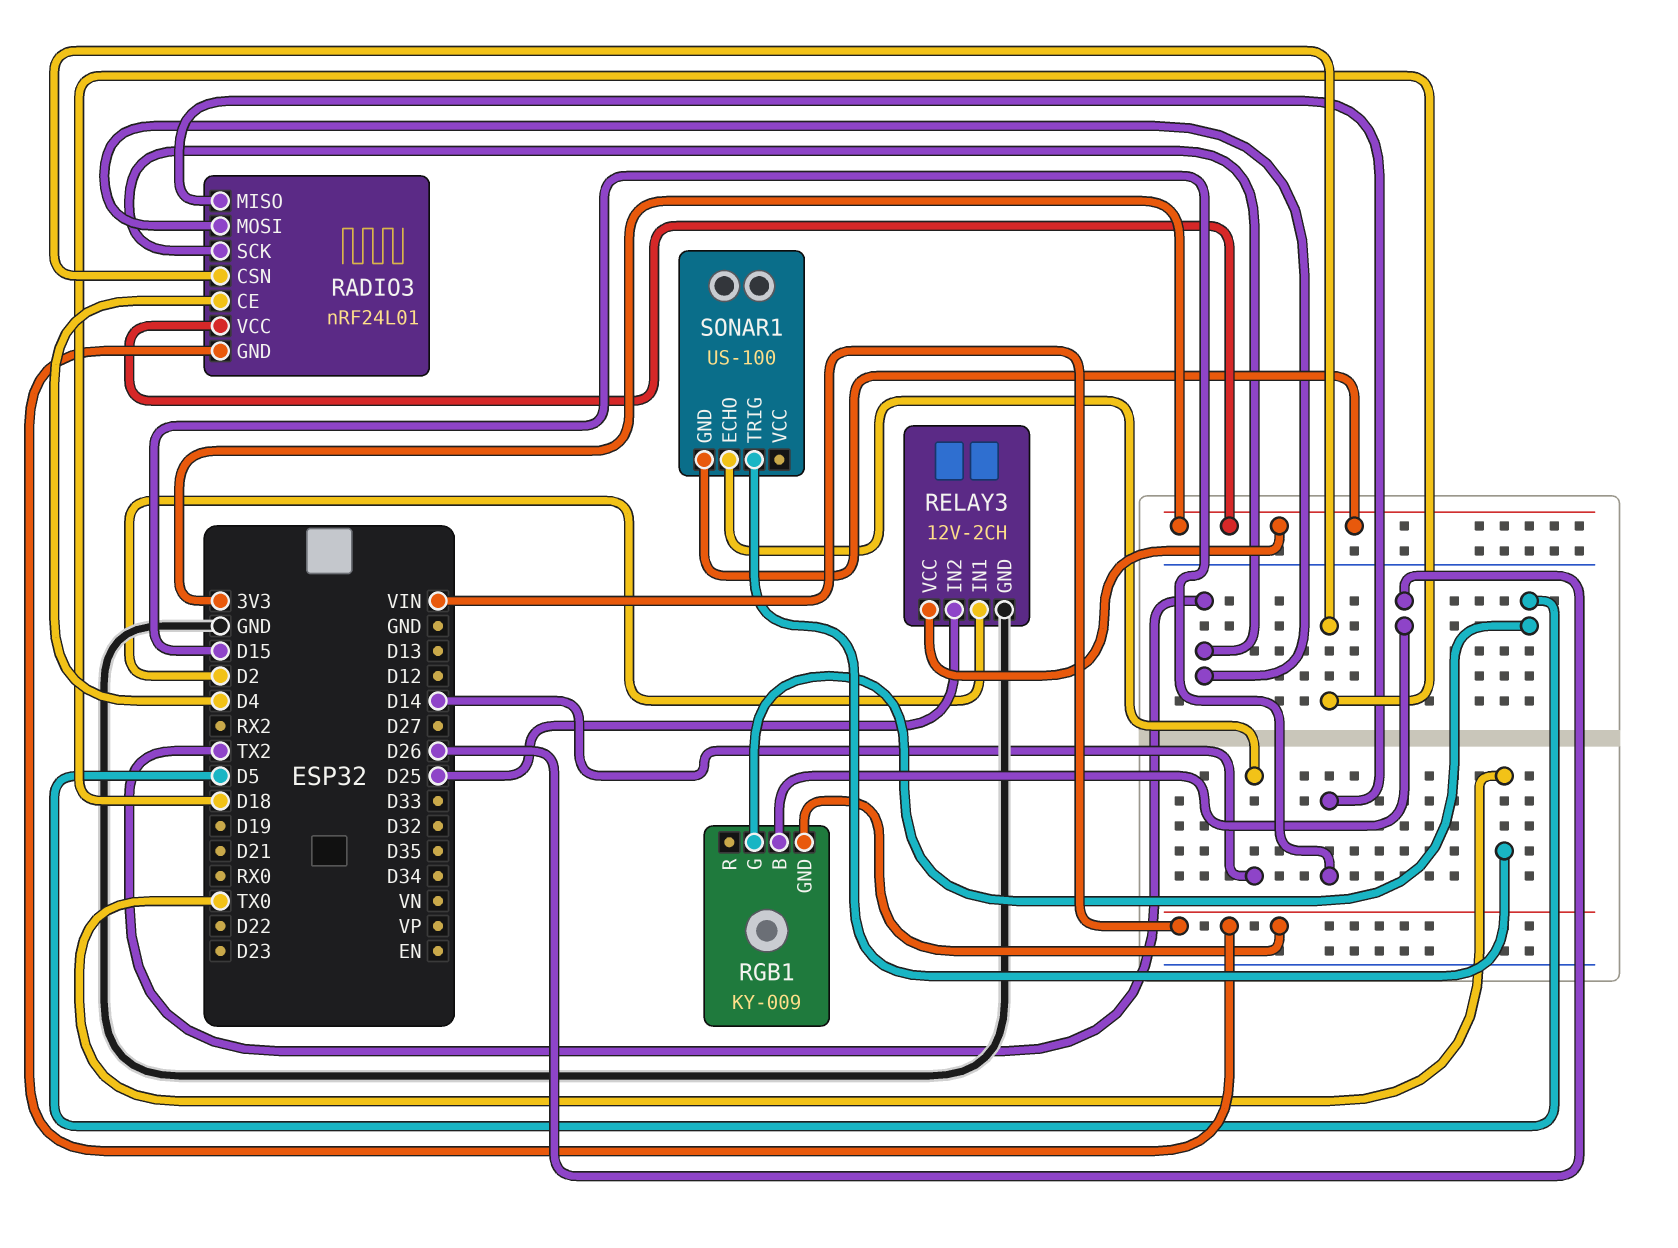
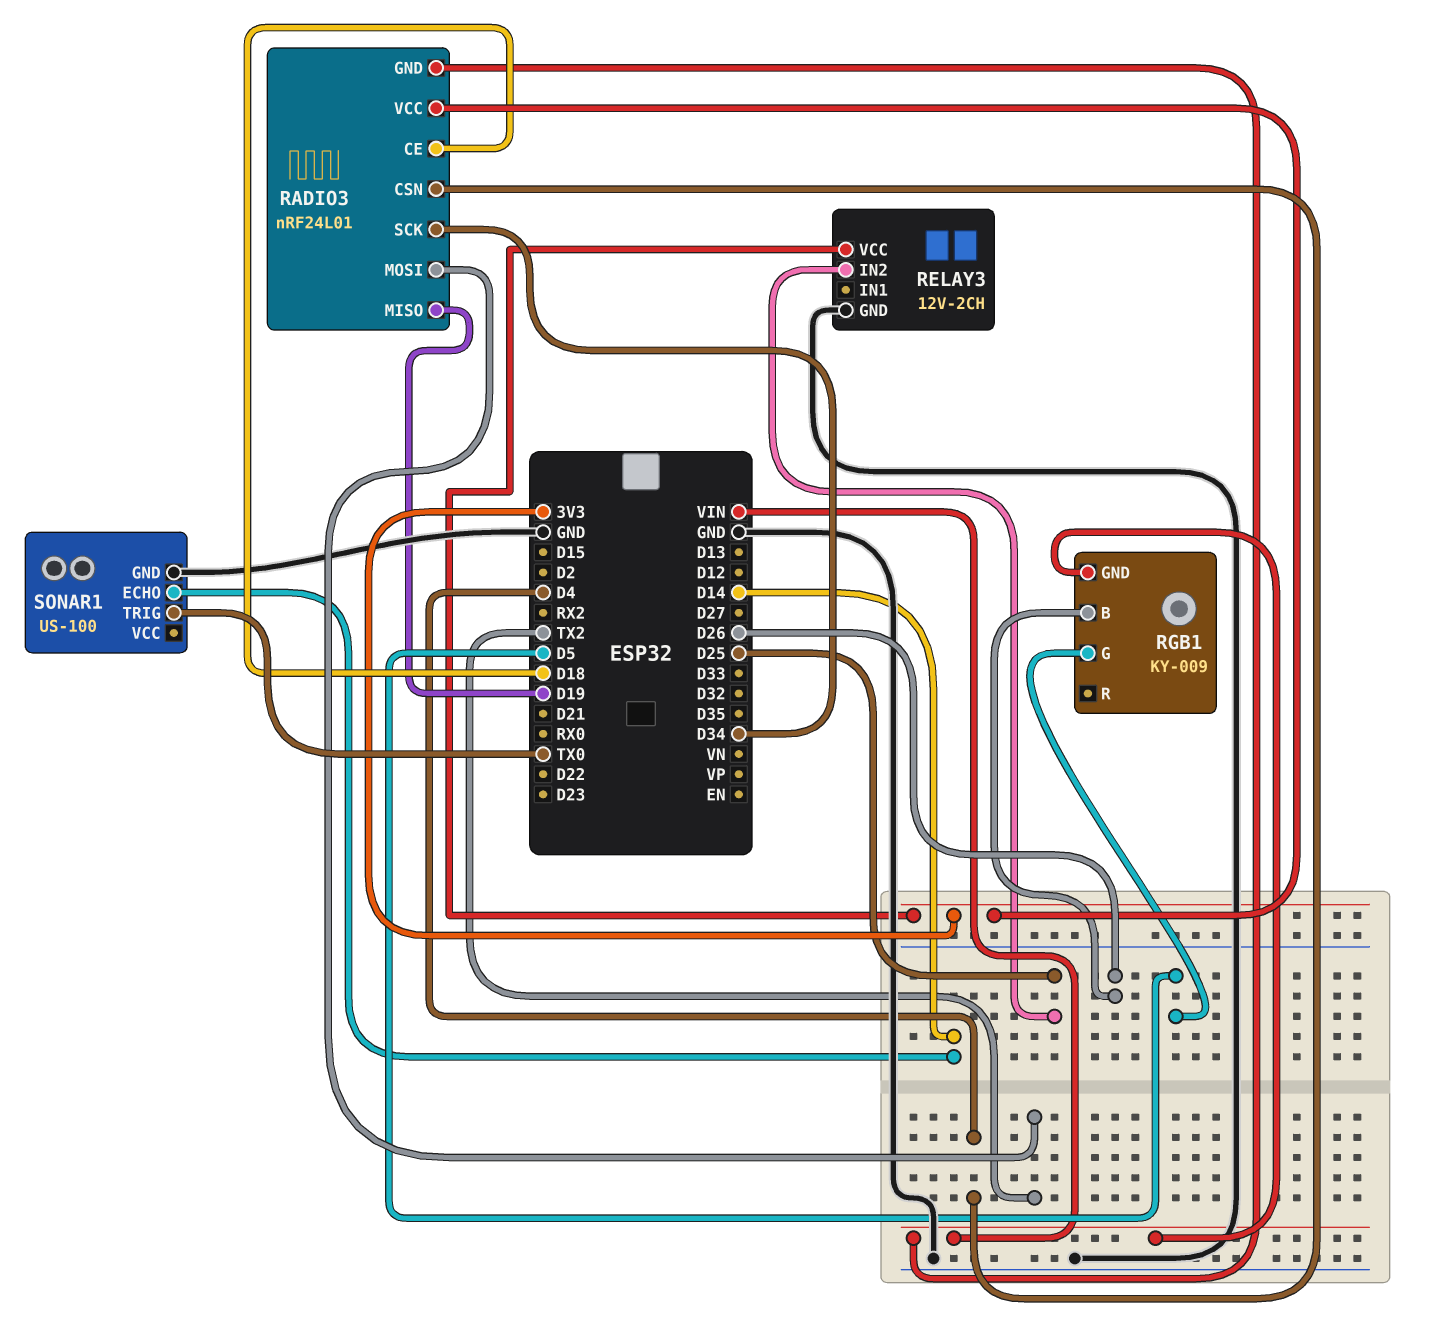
RADIO3 pin CE: D4 -> D18
RADIO3 pin CSN: D18 -> D4
RADIO3 pin MISO: D15 -> D19
RADIO3 pin SCK: TX2 -> D34
RELAY3 pin IN1: D2 -> none
SONAR1 pin GND: 3V3 -> GND

